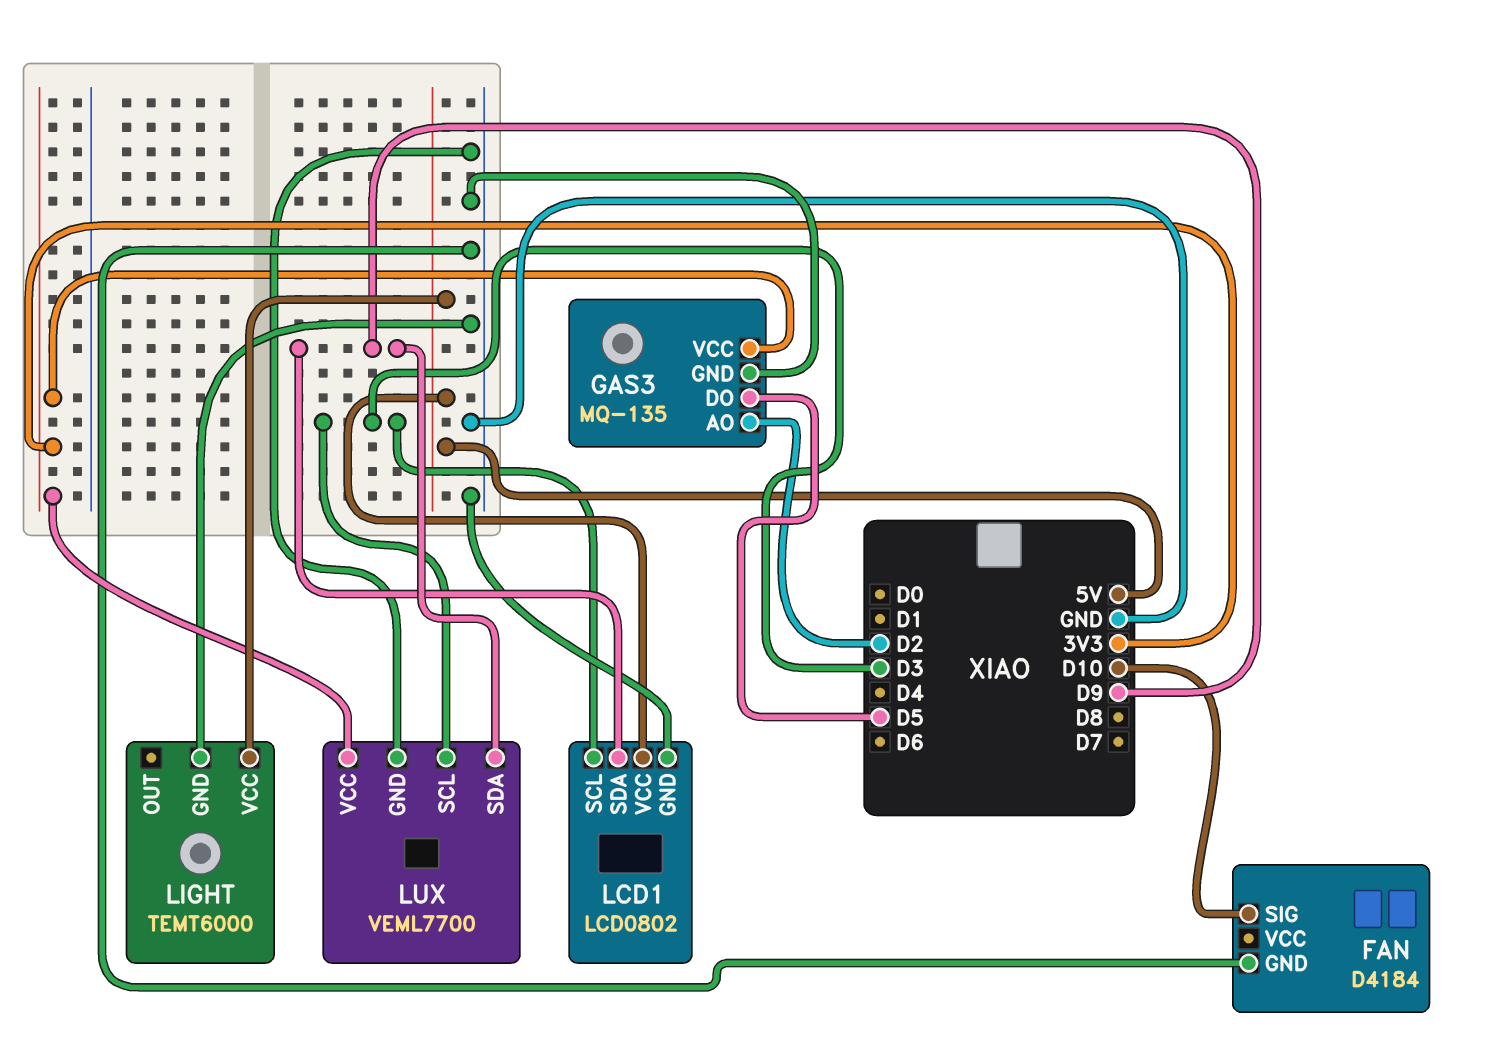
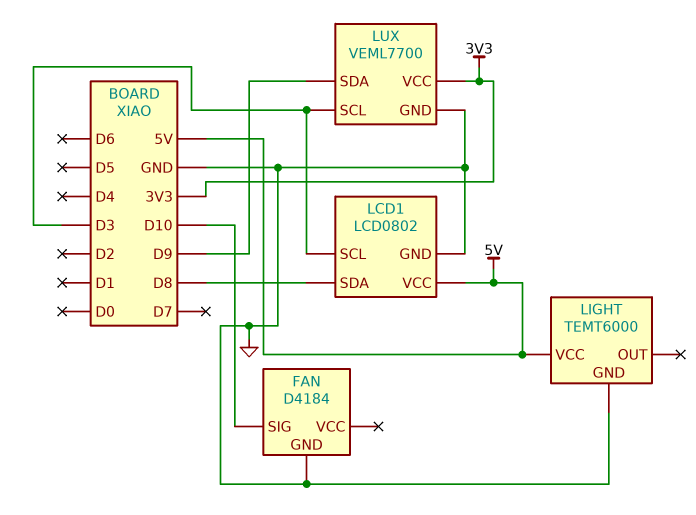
GAS3: MQ-135 -> none
GAS3 pin AO: D2 -> none
GAS3 pin DO: D5 -> none
GAS3 pin GND: GND -> none
GAS3 pin VCC: 3V3 -> none
LCD1 pin SDA: D9 -> D8

